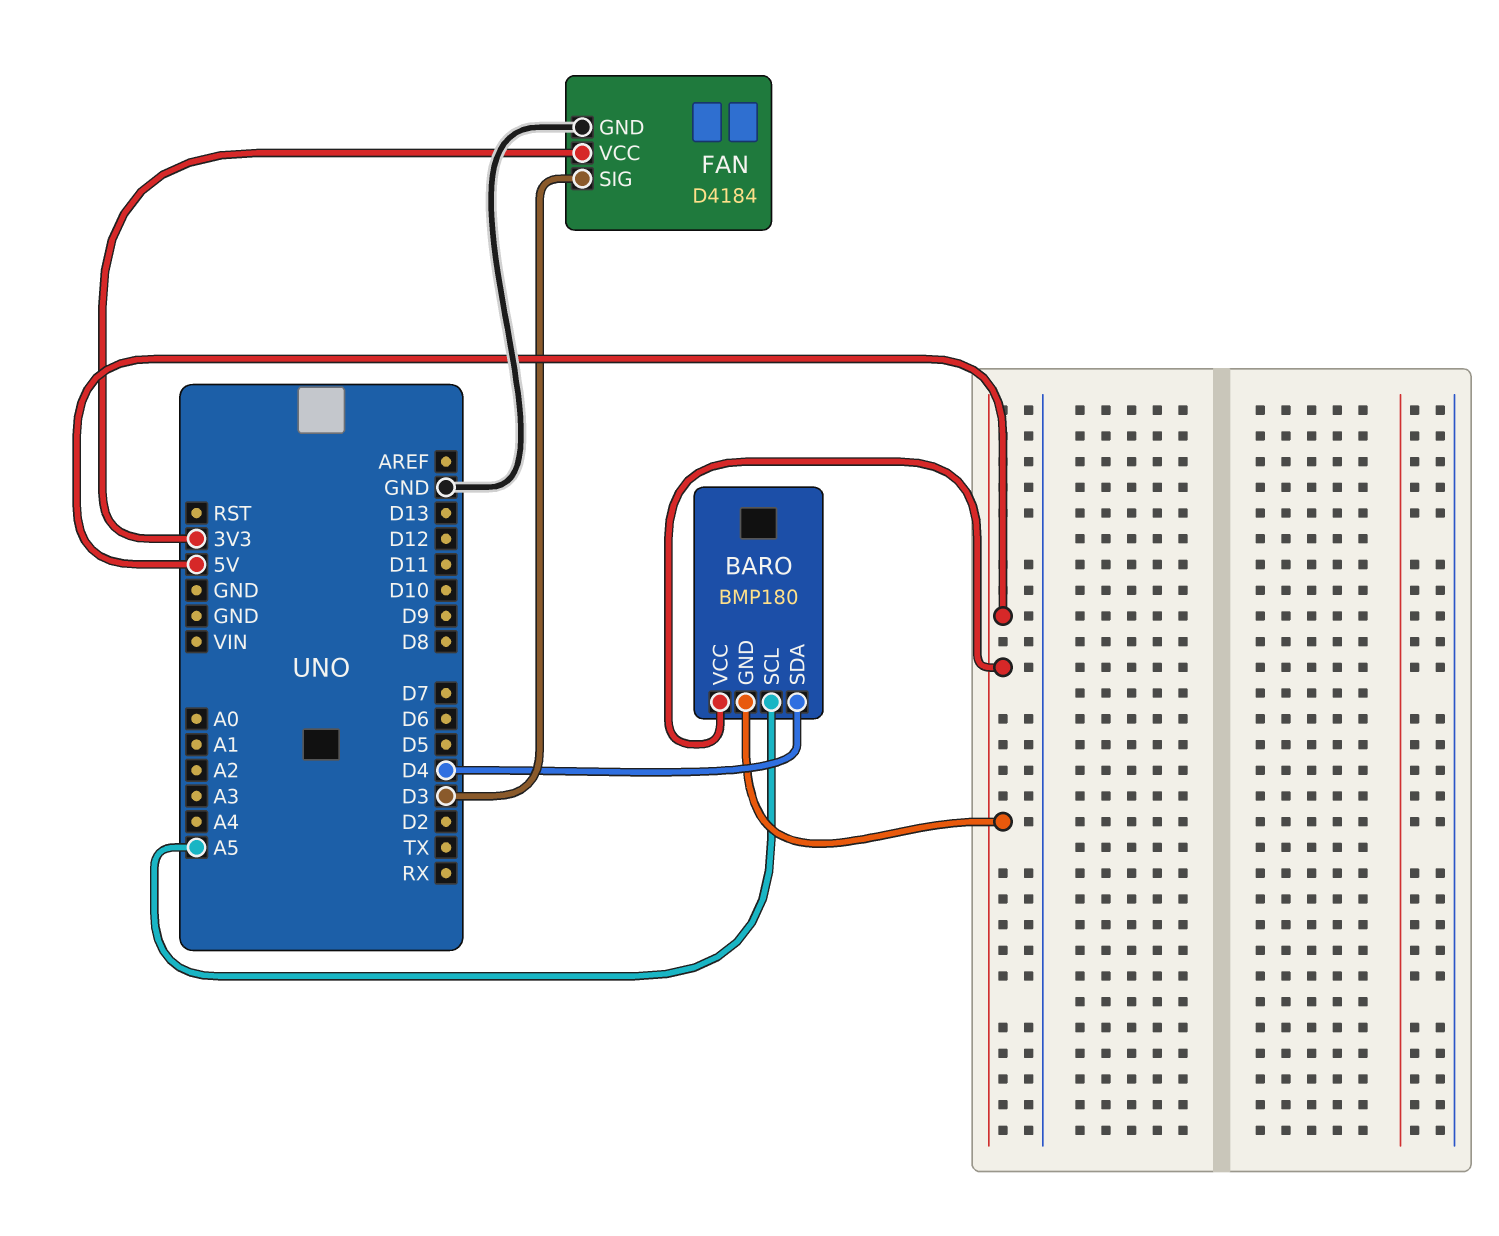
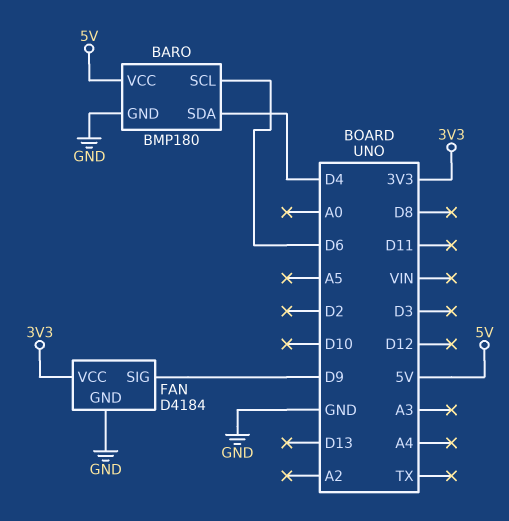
BARO pin GND: 5V -> GND
BARO pin SCL: A5 -> D6
FAN pin SIG: D3 -> D9

